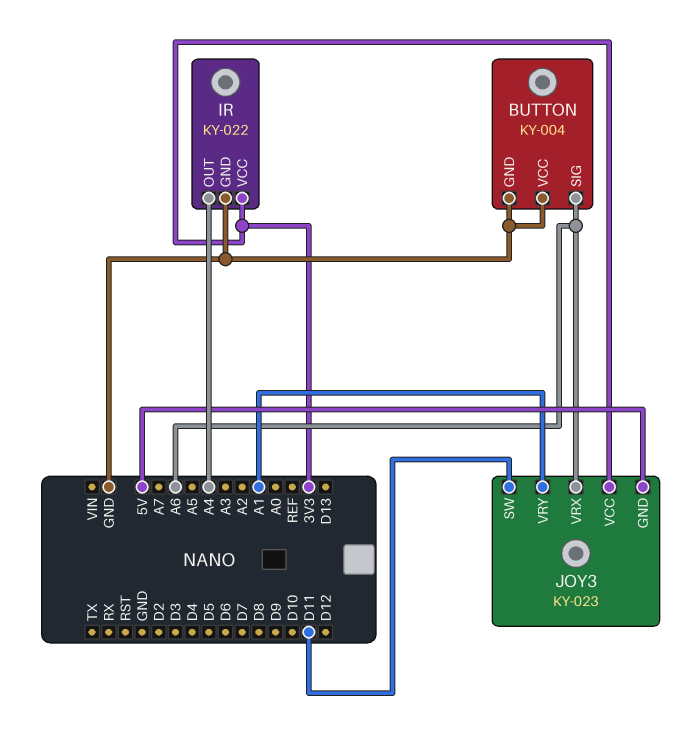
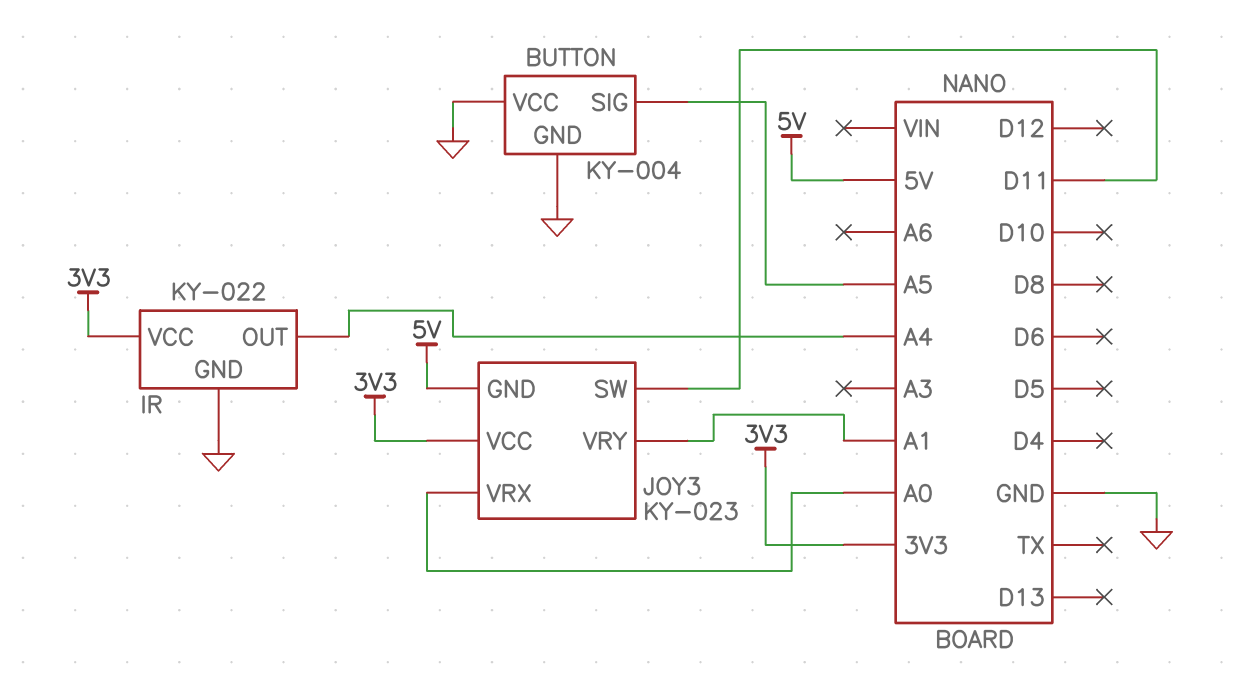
BUTTON pin SIG: A6 -> A5
JOY3 pin VRX: A6 -> A0

